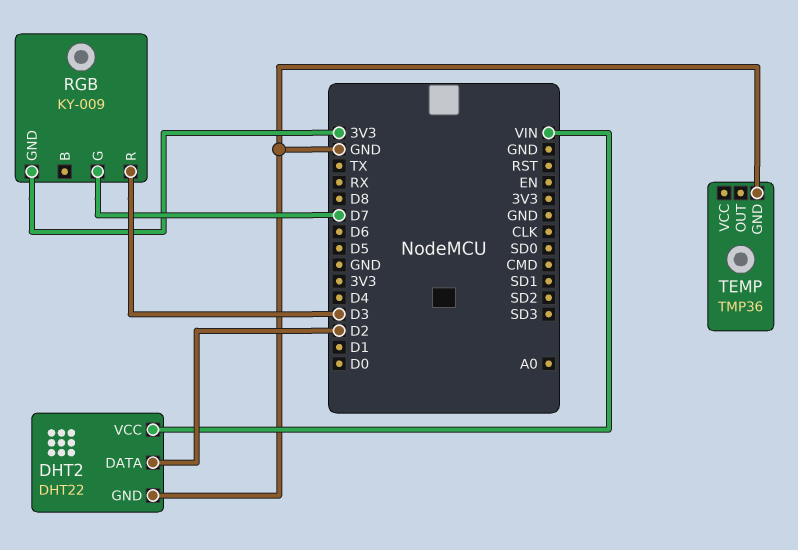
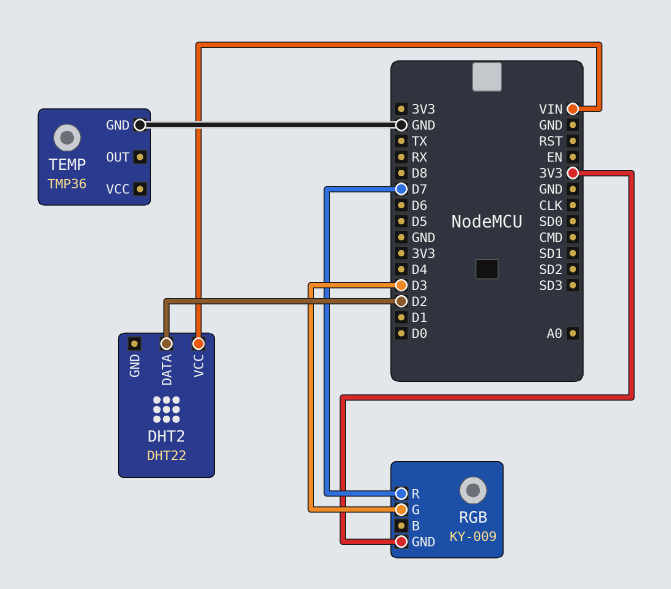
DHT2 pin GND: GND -> none
RGB pin G: D7 -> D3
RGB pin R: D3 -> D7

